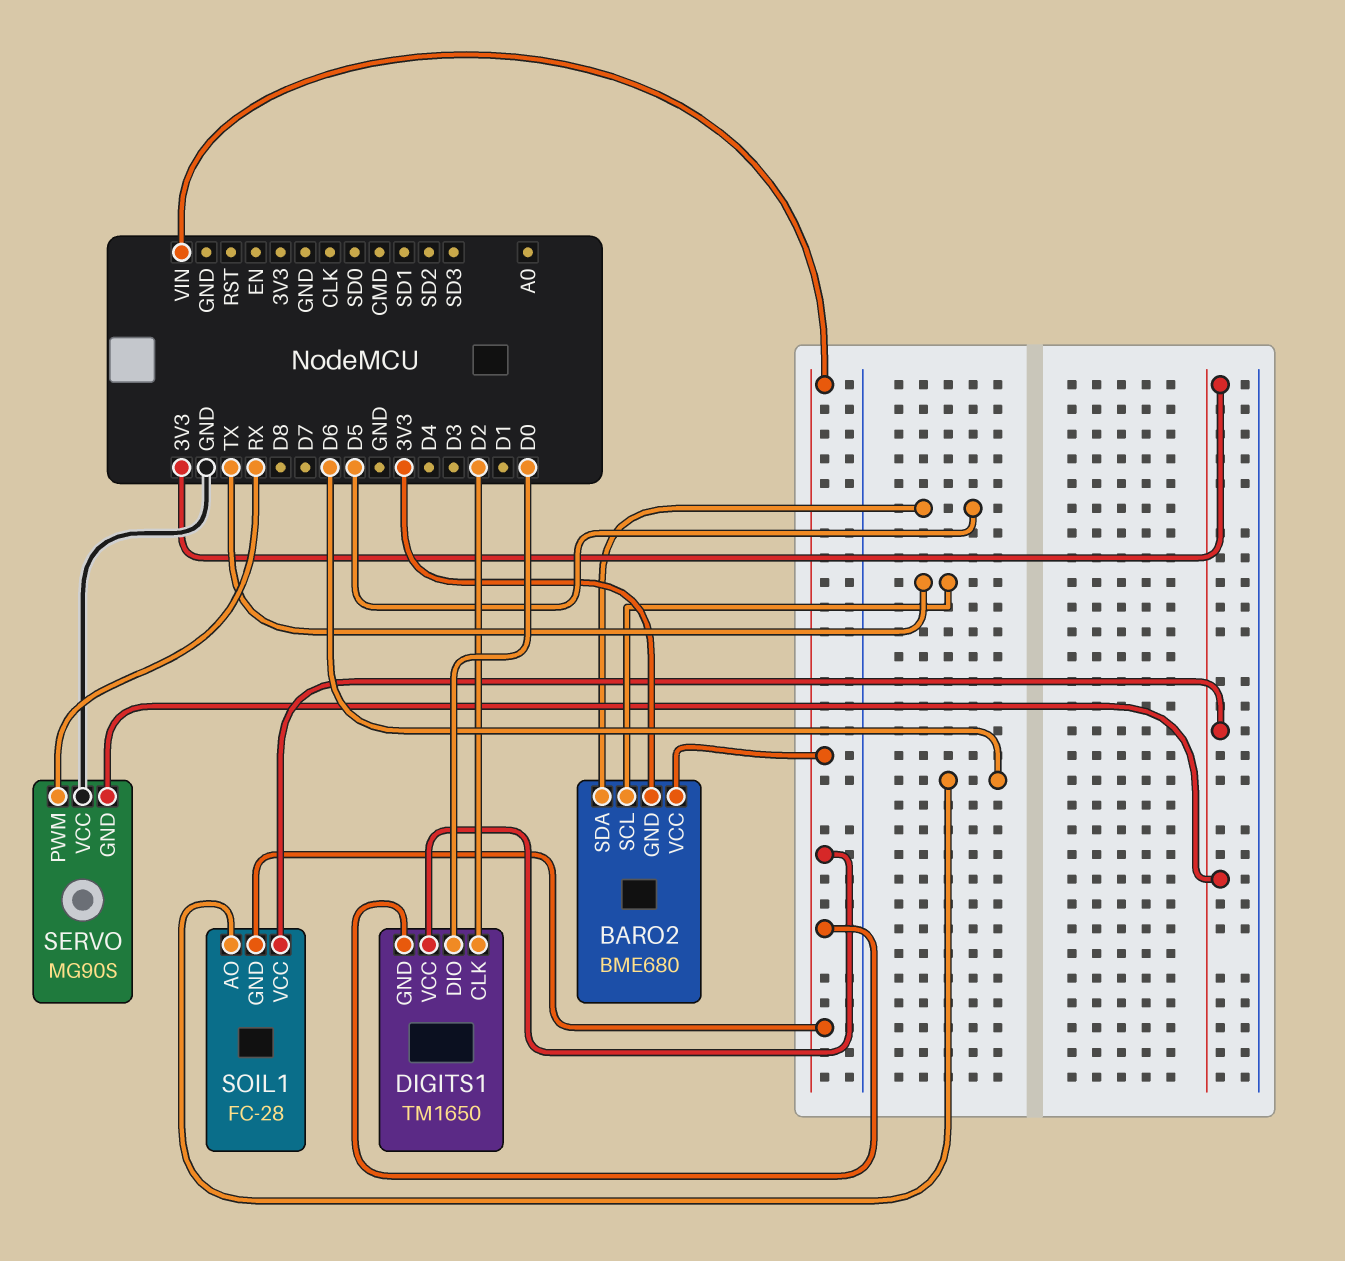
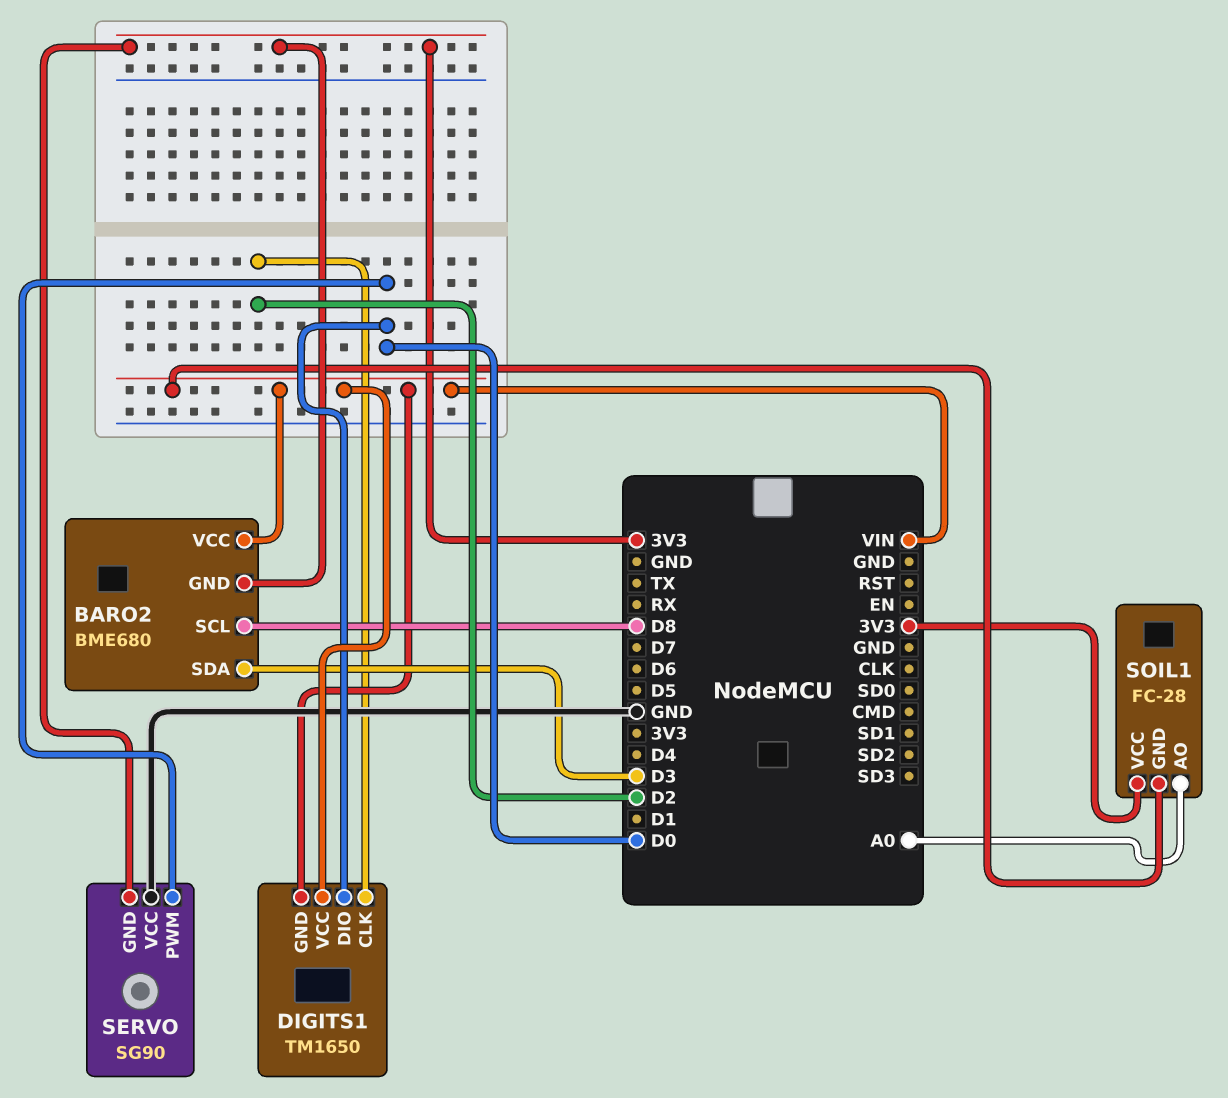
BARO2 pin SCL: TX -> D8
BARO2 pin SDA: D5 -> D3
SERVO: MG90S -> SG90
SERVO pin PWM: RX -> D0
SOIL1 pin AO: D6 -> A0

